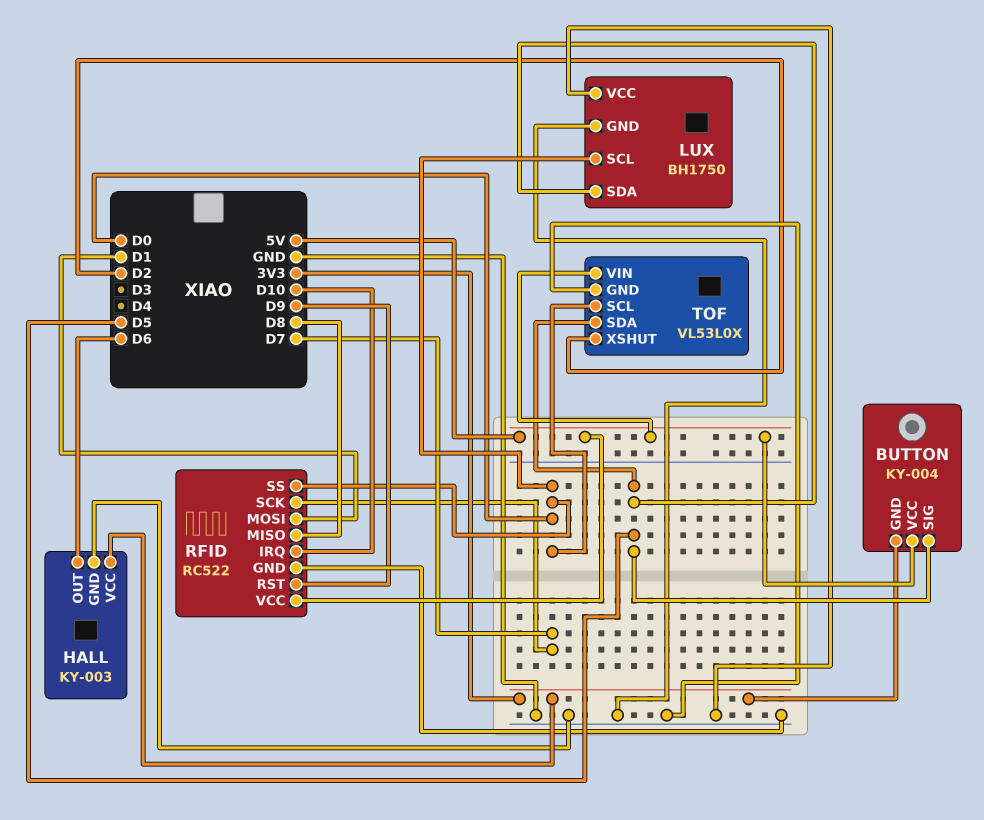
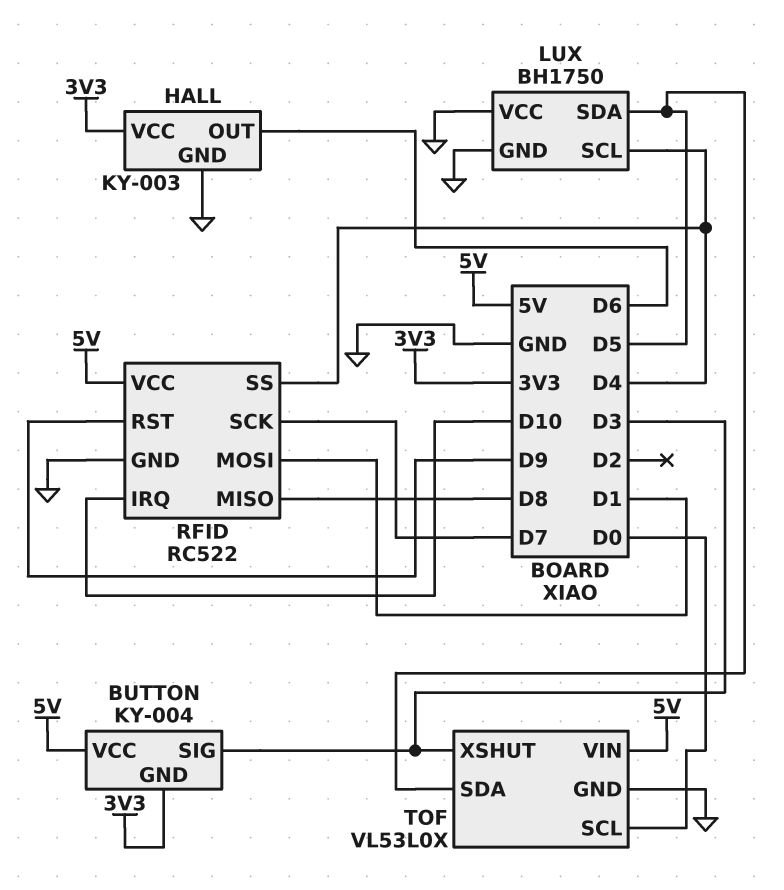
BUTTON pin SIG: D5 -> D3
LUX pin SCL: D0 -> D4
RFID pin SS: D0 -> D4
TOF pin XSHUT: D2 -> D3

